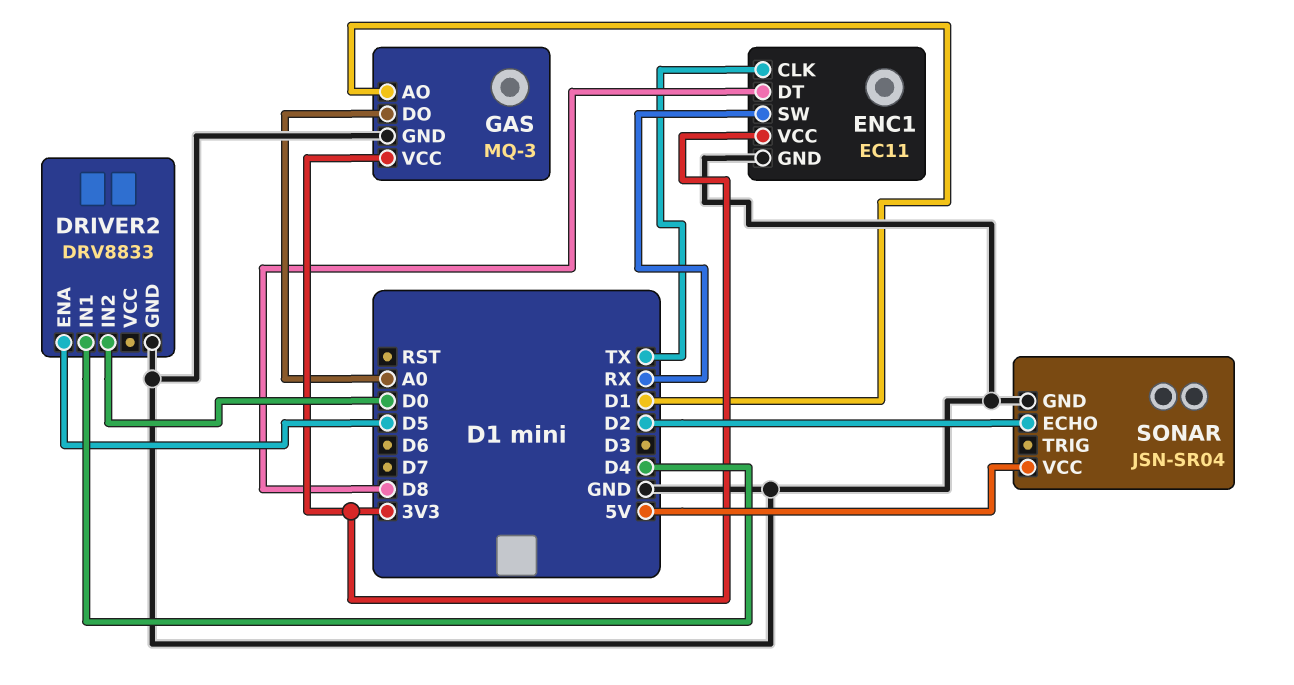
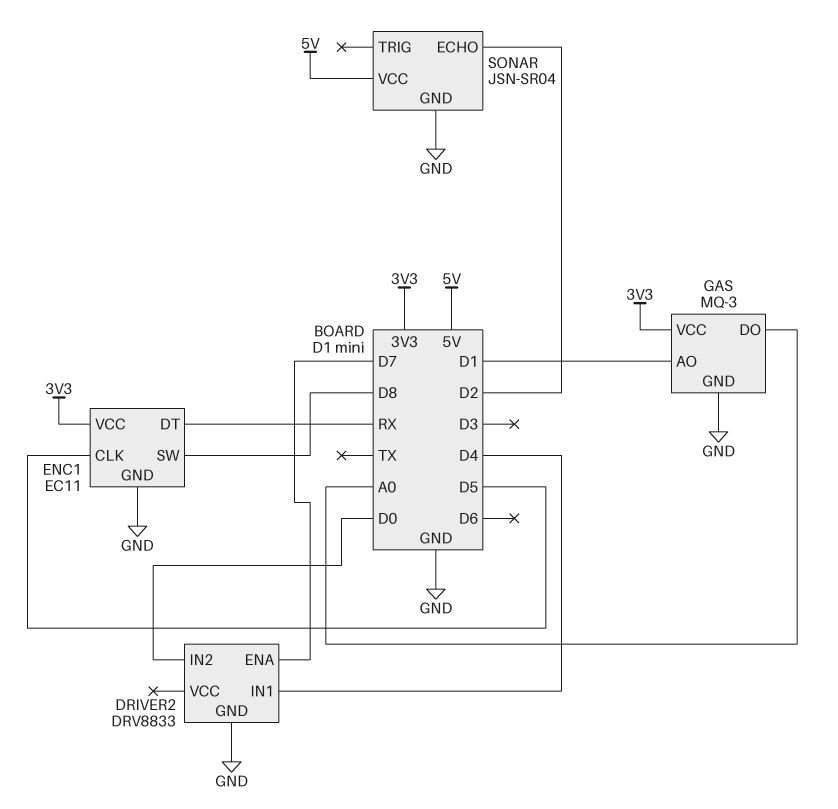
DRIVER2 pin ENA: D5 -> D7
ENC1 pin CLK: TX -> D5
ENC1 pin DT: D8 -> RX
ENC1 pin SW: RX -> D8

